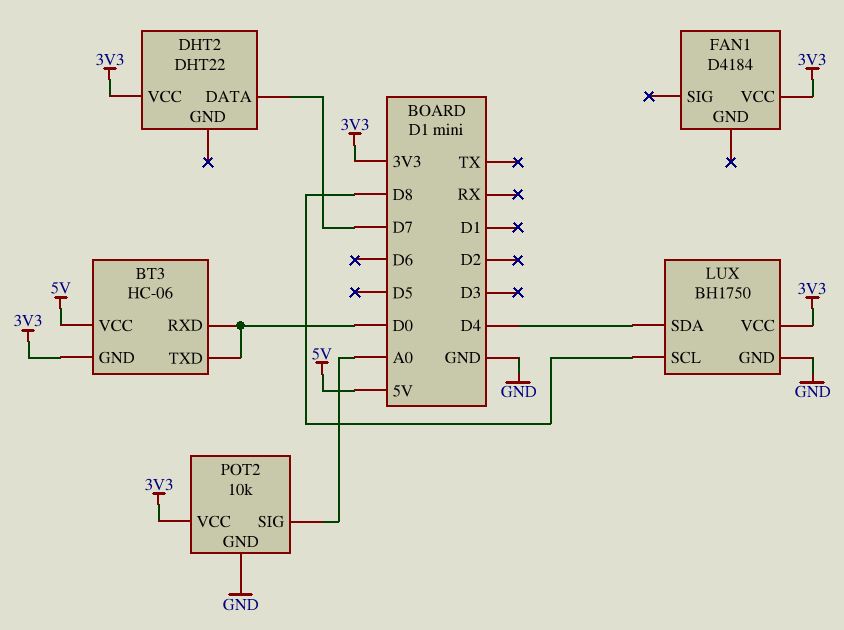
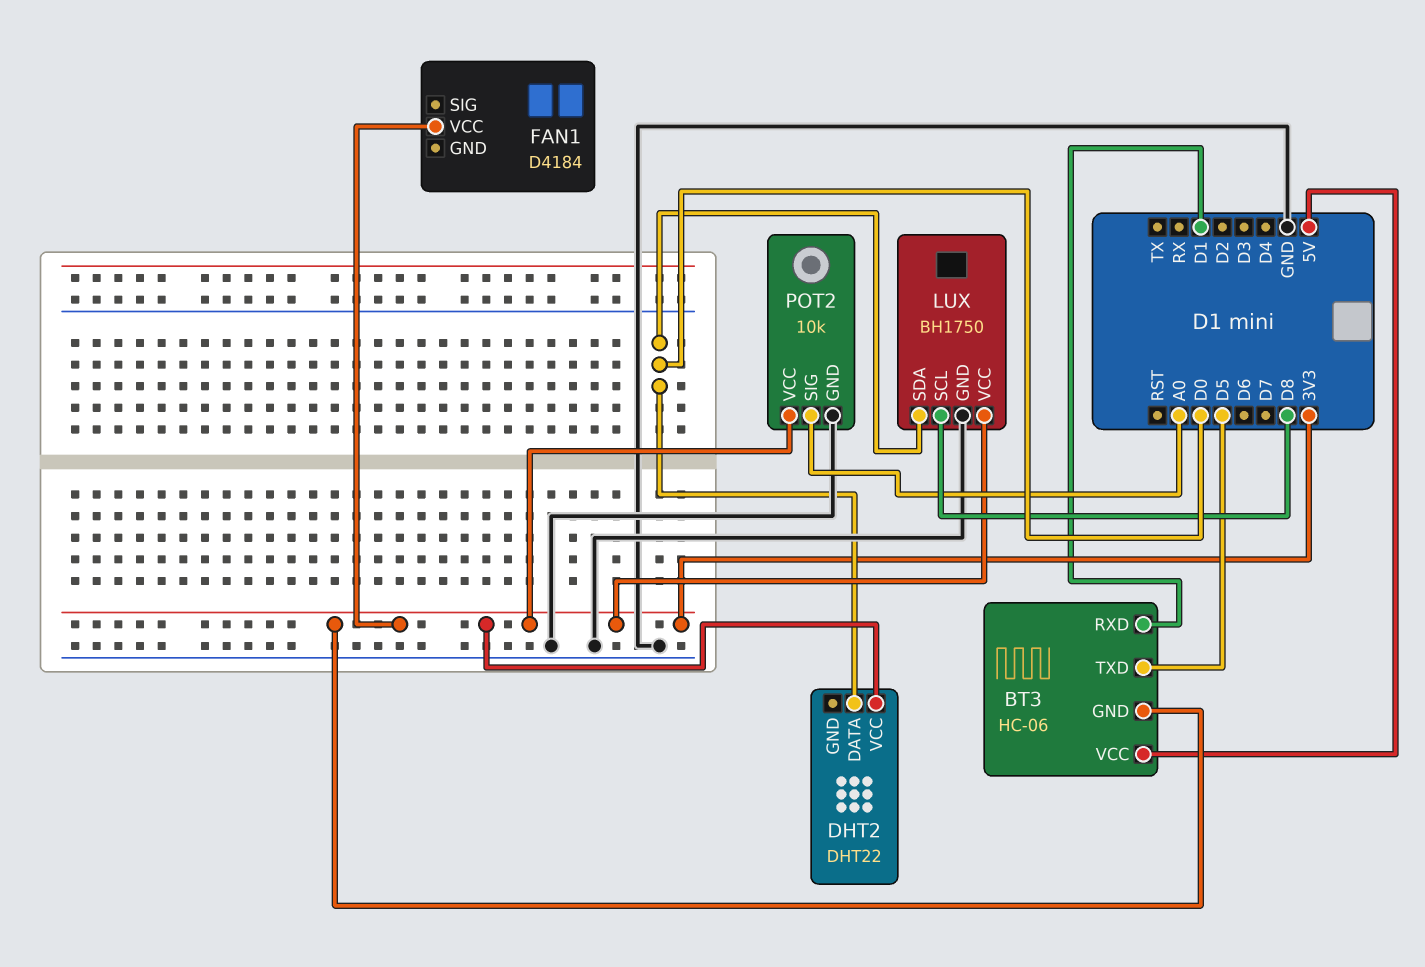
BT3 pin RXD: D0 -> D1
BT3 pin TXD: D0 -> D5
DHT2 pin DATA: D7 -> D0
LUX pin SDA: D4 -> D0

